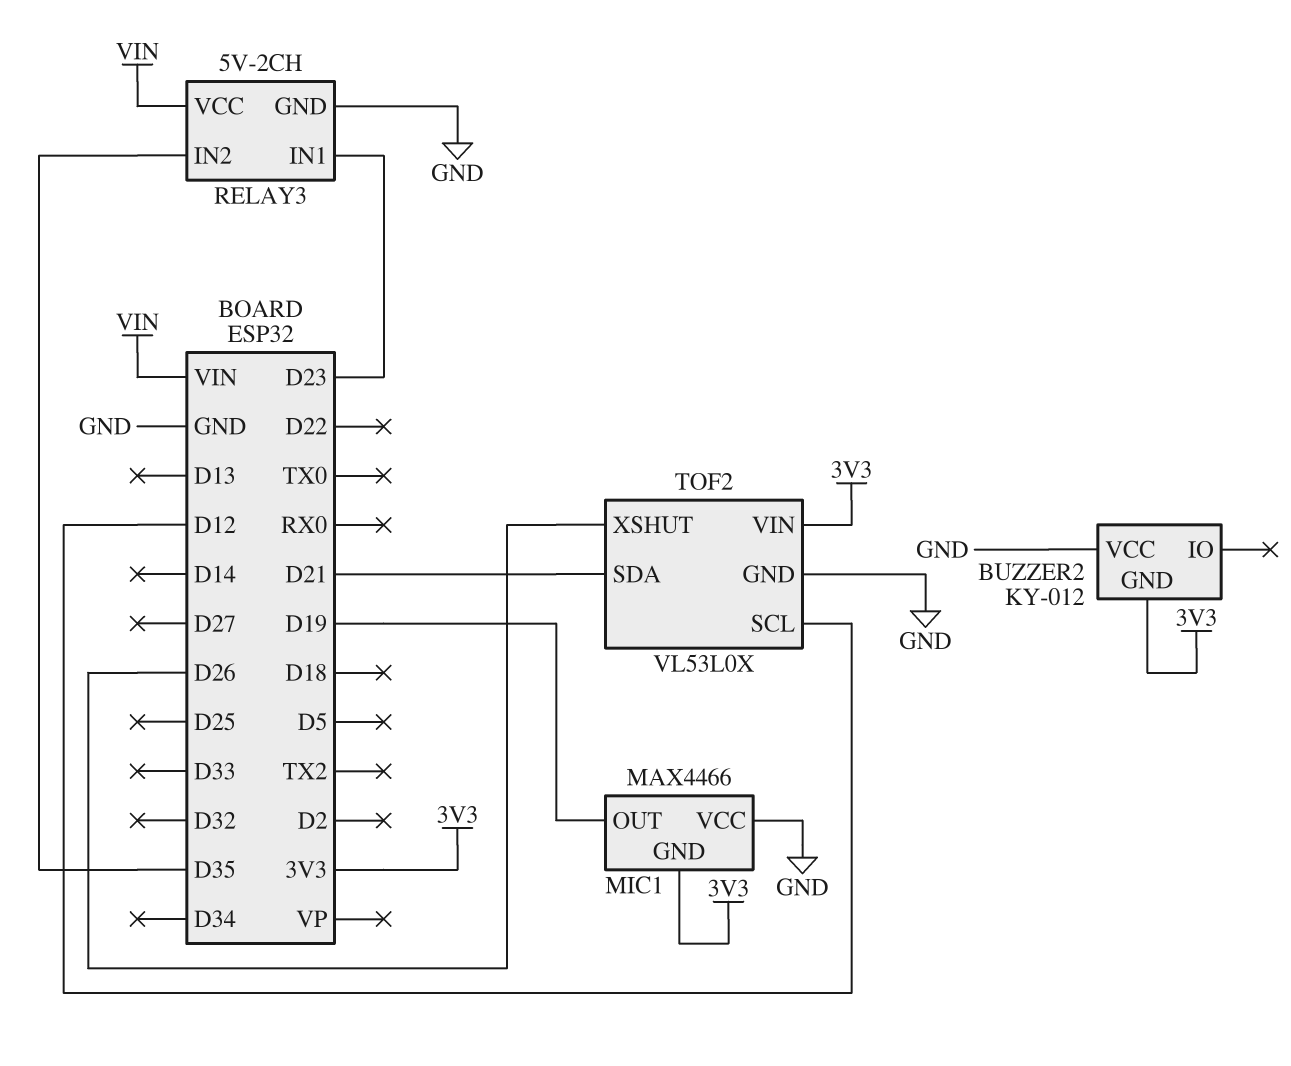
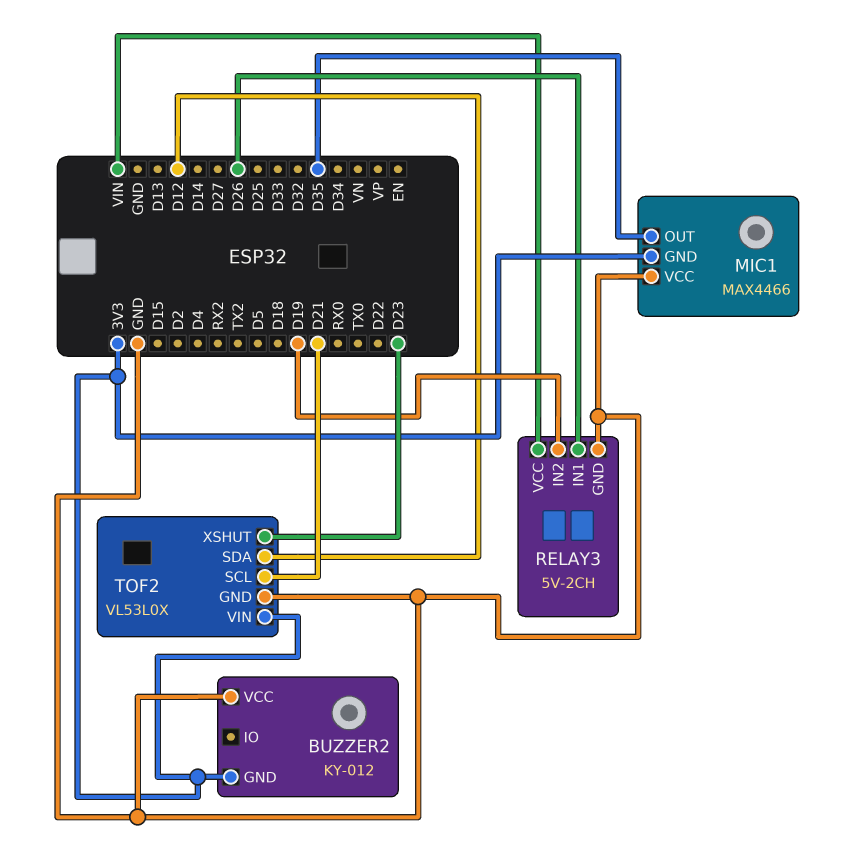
MIC1 pin OUT: D19 -> D35
RELAY3 pin IN1: D23 -> D26
RELAY3 pin IN2: D35 -> D19
TOF2 pin SCL: D12 -> D21
TOF2 pin SDA: D21 -> D12
TOF2 pin XSHUT: D26 -> D23

